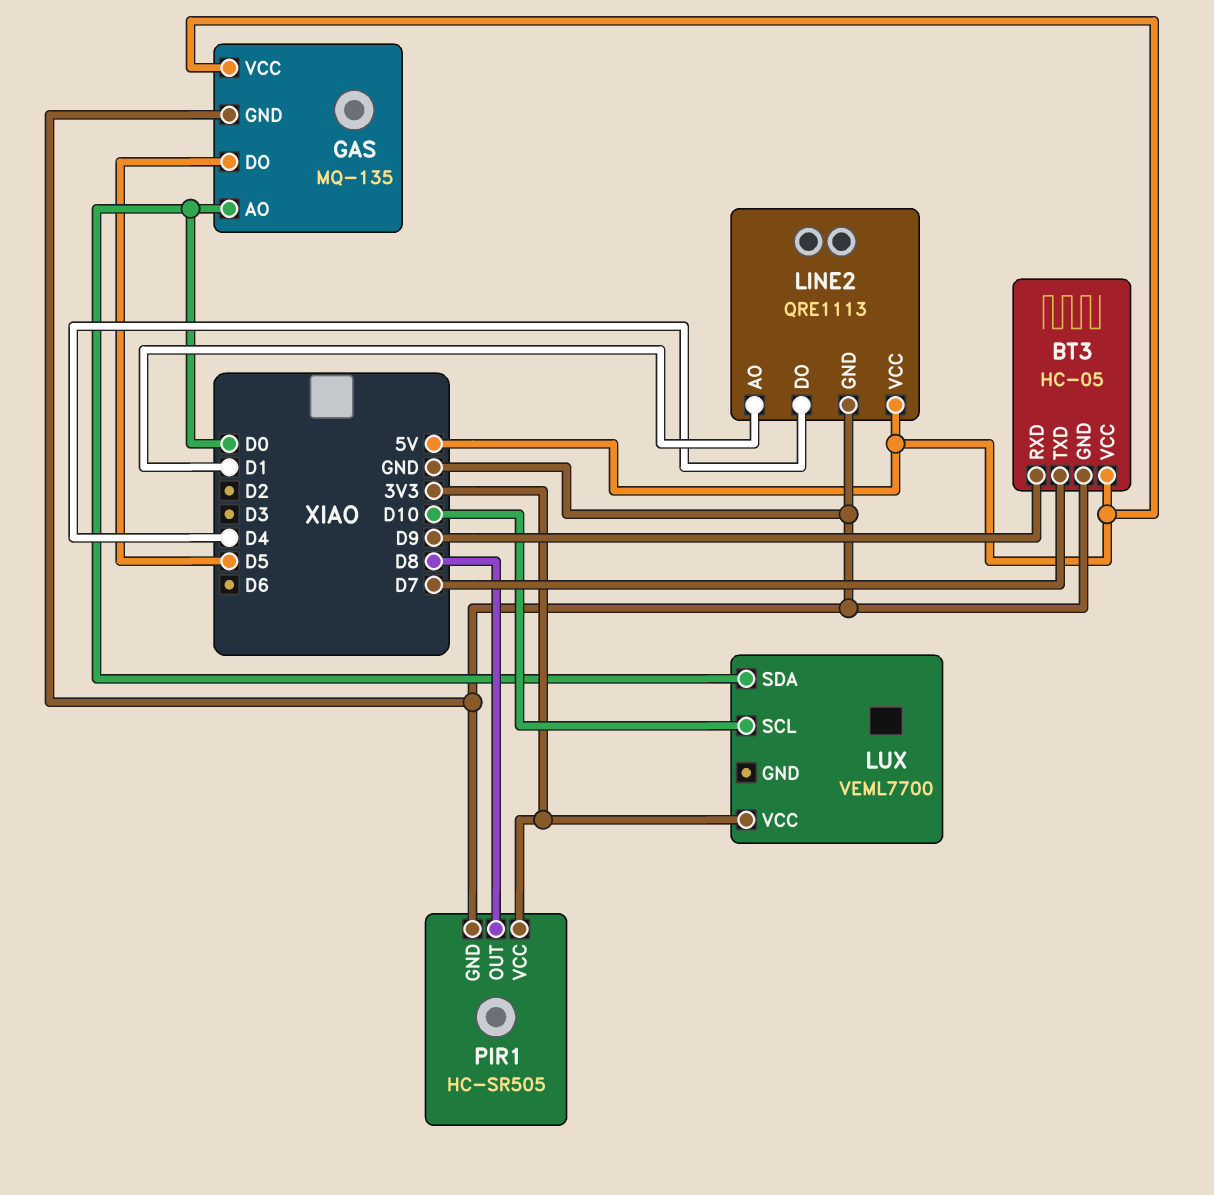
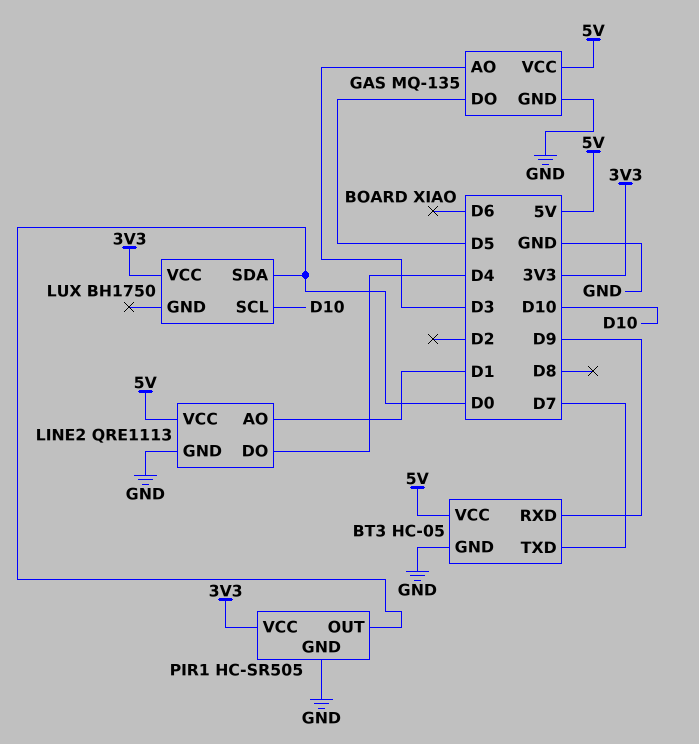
GAS pin AO: D0 -> D3
LUX: VEML7700 -> BH1750
PIR1 pin OUT: D8 -> D0

